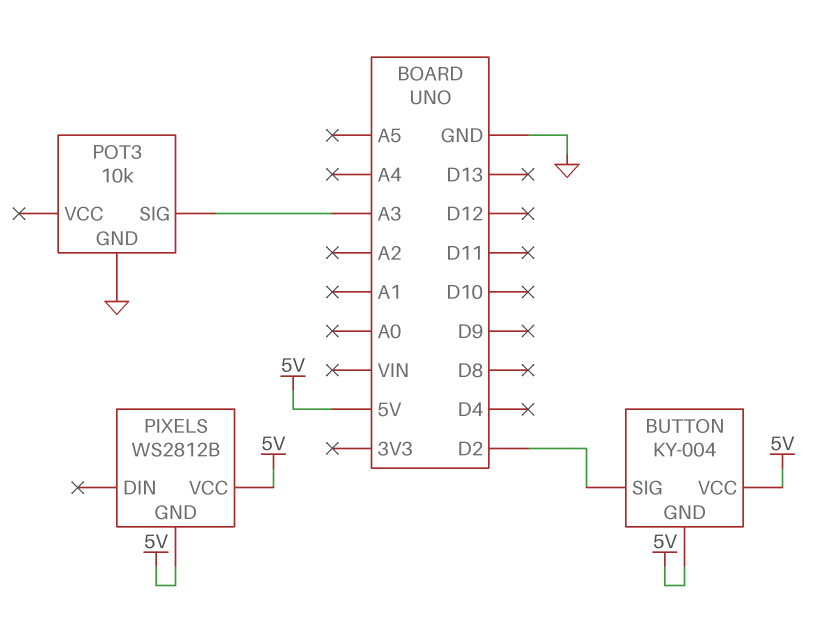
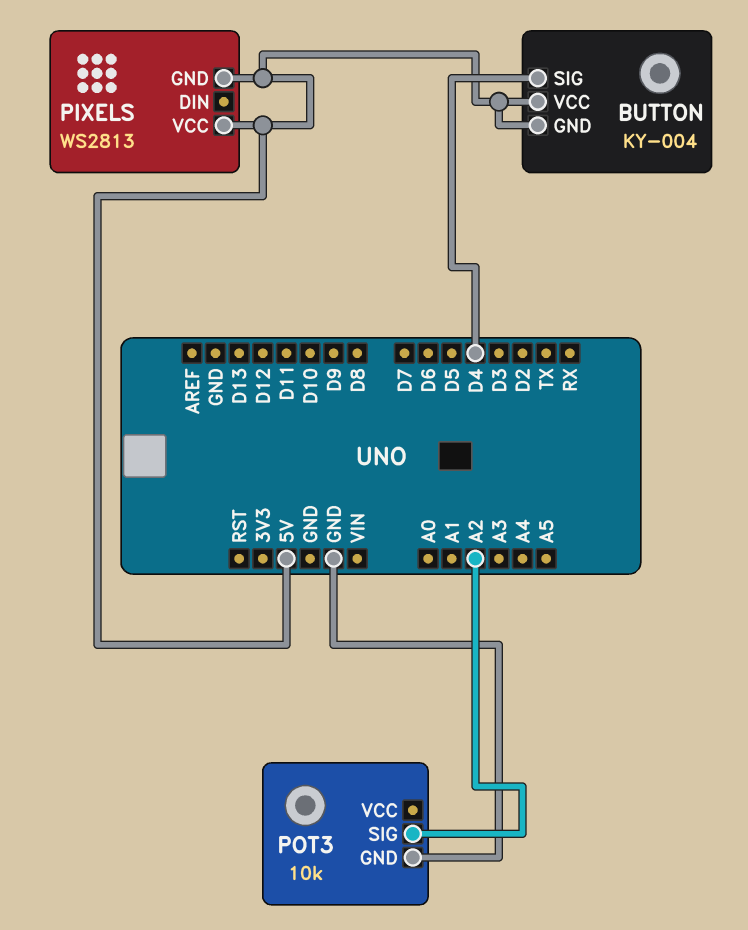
BUTTON pin SIG: D2 -> D4
PIXELS: WS2812B -> WS2813
POT3 pin SIG: A3 -> A2

